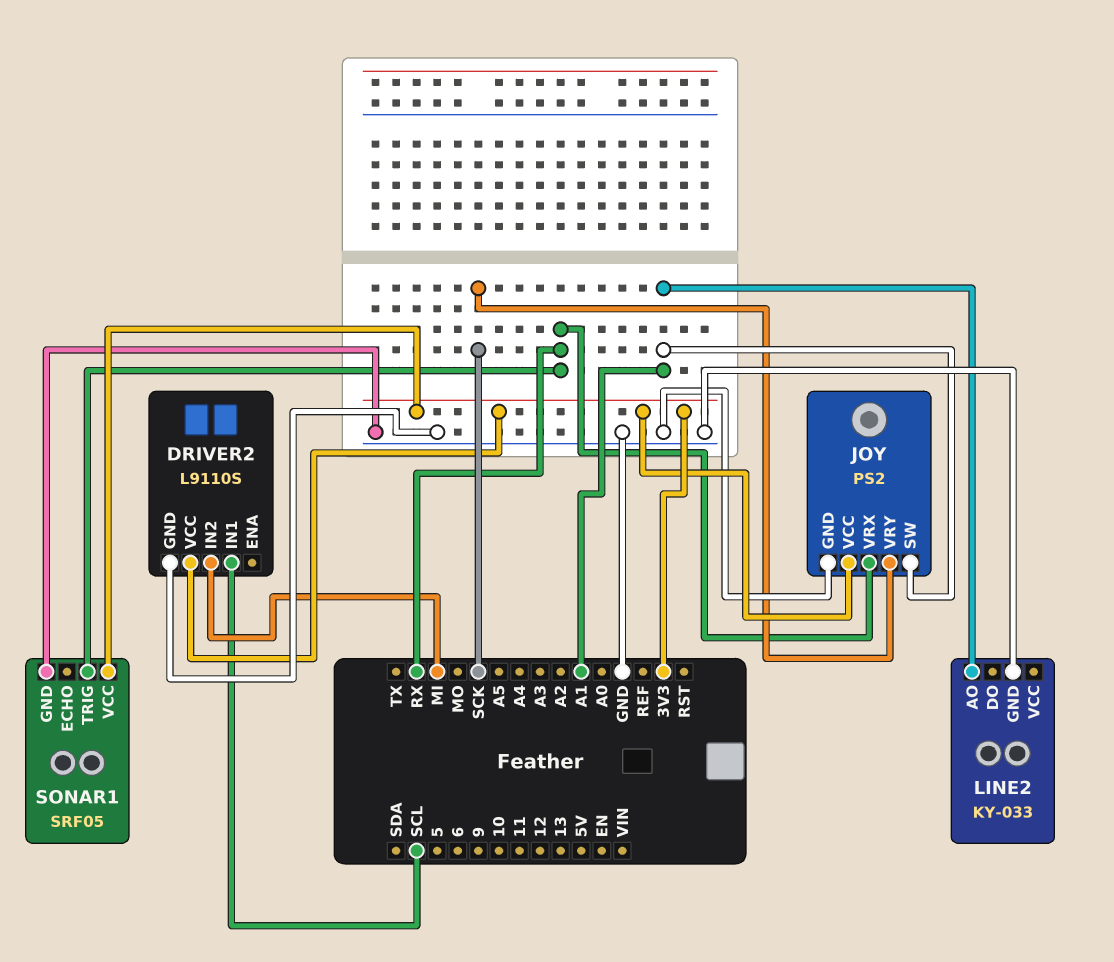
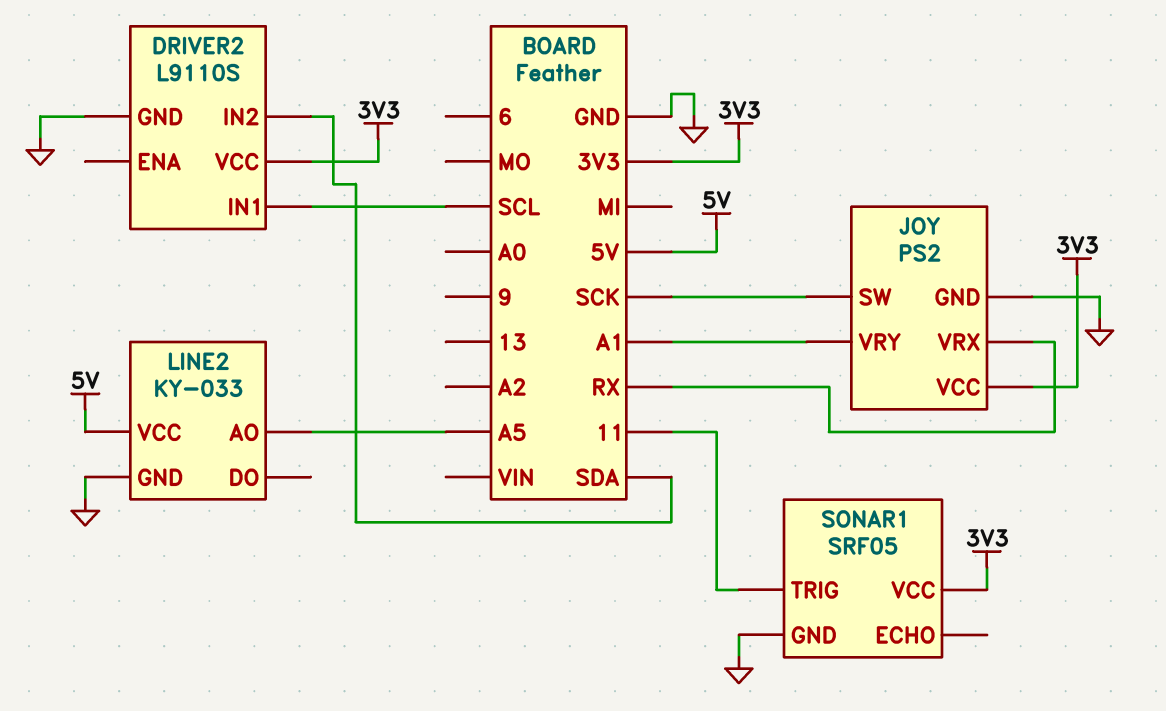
DRIVER2 pin IN2: MI -> SDA
JOY pin SW: A1 -> SCK
JOY pin VRY: SCK -> A1
LINE2 pin AO: A1 -> A5
LINE2 pin VCC: none -> 5V
SONAR1 pin TRIG: RX -> 11

